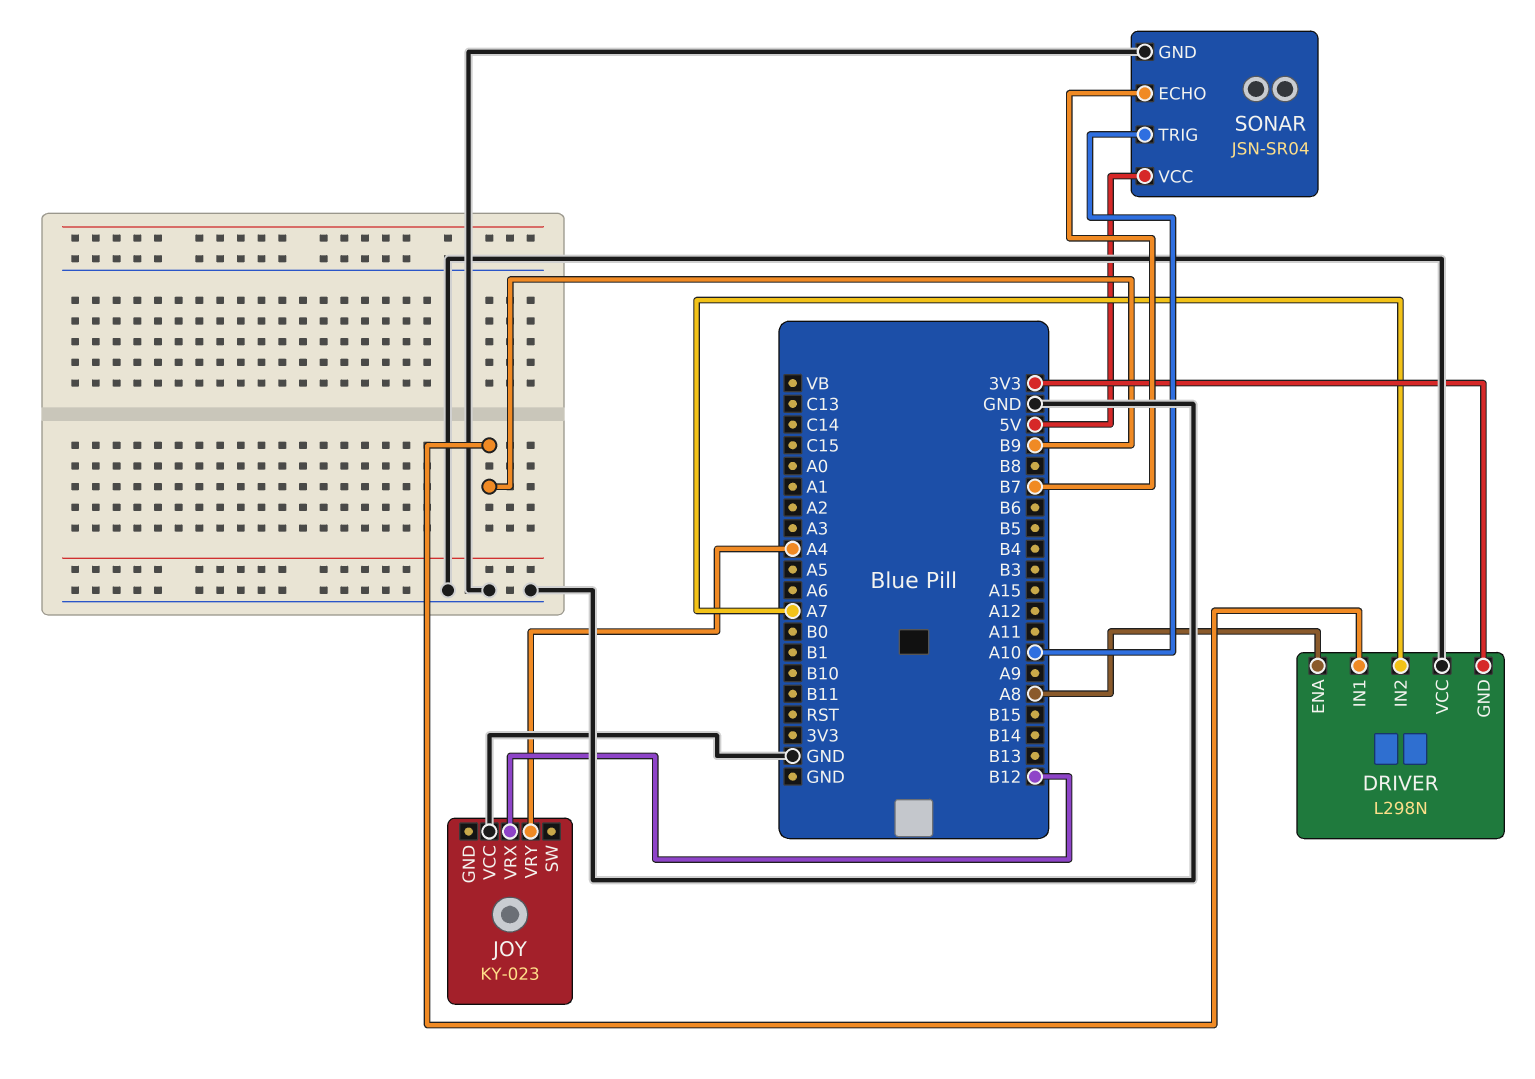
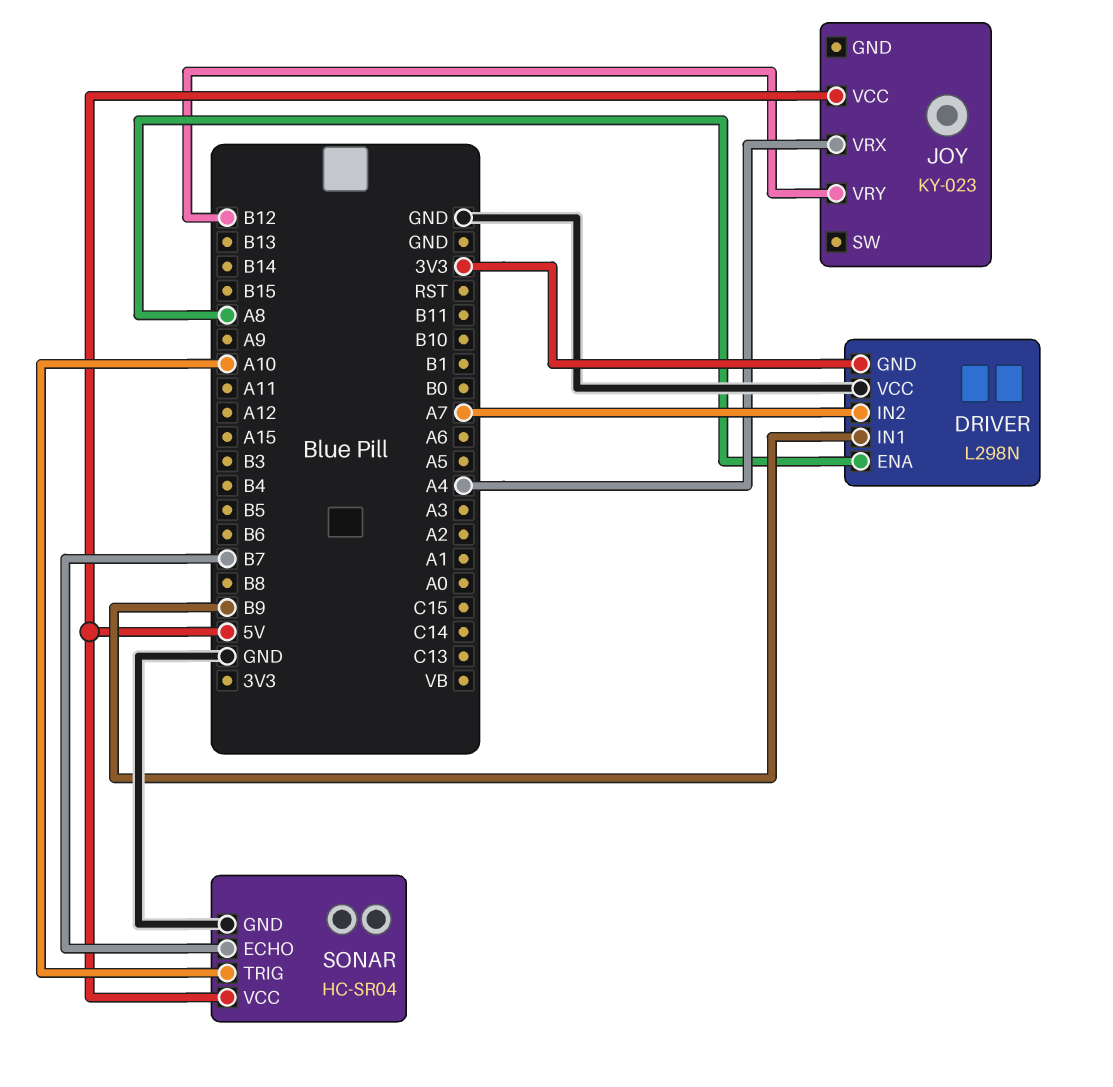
JOY pin VCC: GND -> 5V
JOY pin VRX: B12 -> A4
JOY pin VRY: A4 -> B12
SONAR: JSN-SR04 -> HC-SR04

